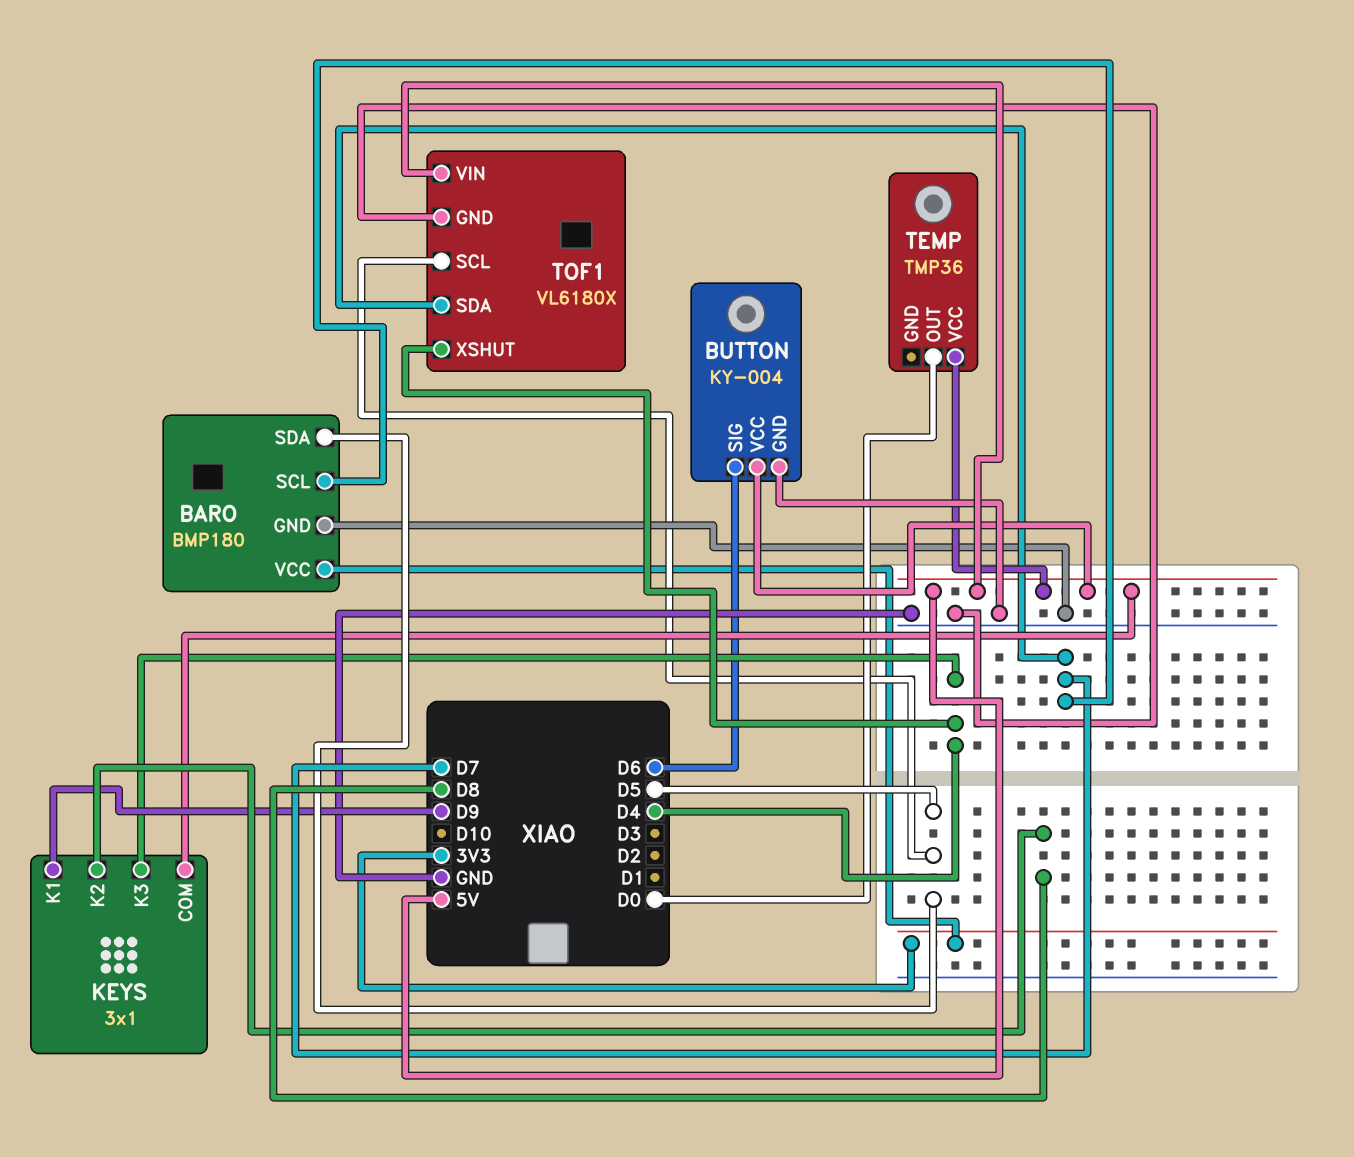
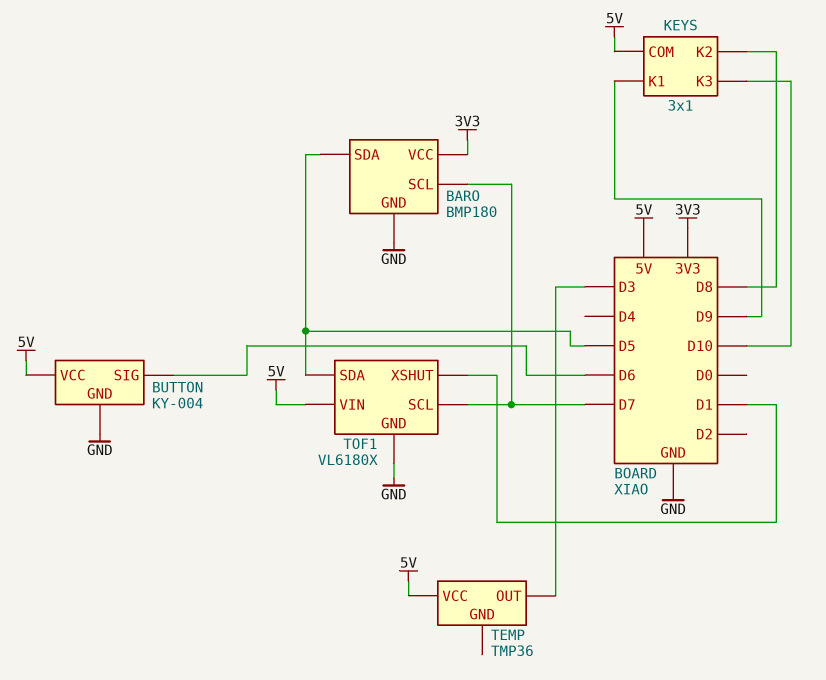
KEYS pin K3: D4 -> D10
TEMP pin OUT: D0 -> D3
TOF1 pin SCL: D5 -> D7
TOF1 pin SDA: D7 -> D5
TOF1 pin XSHUT: D4 -> D1

